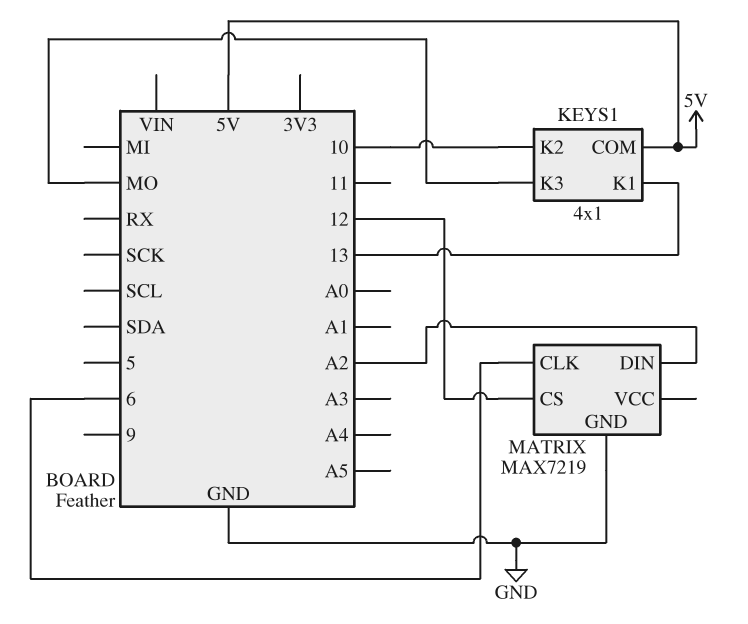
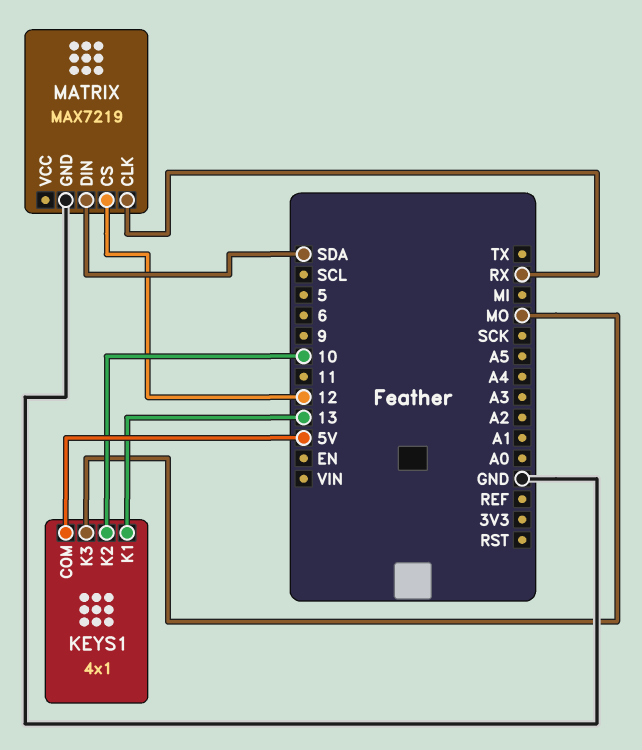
MATRIX pin CLK: 6 -> RX
MATRIX pin DIN: A2 -> SDA

